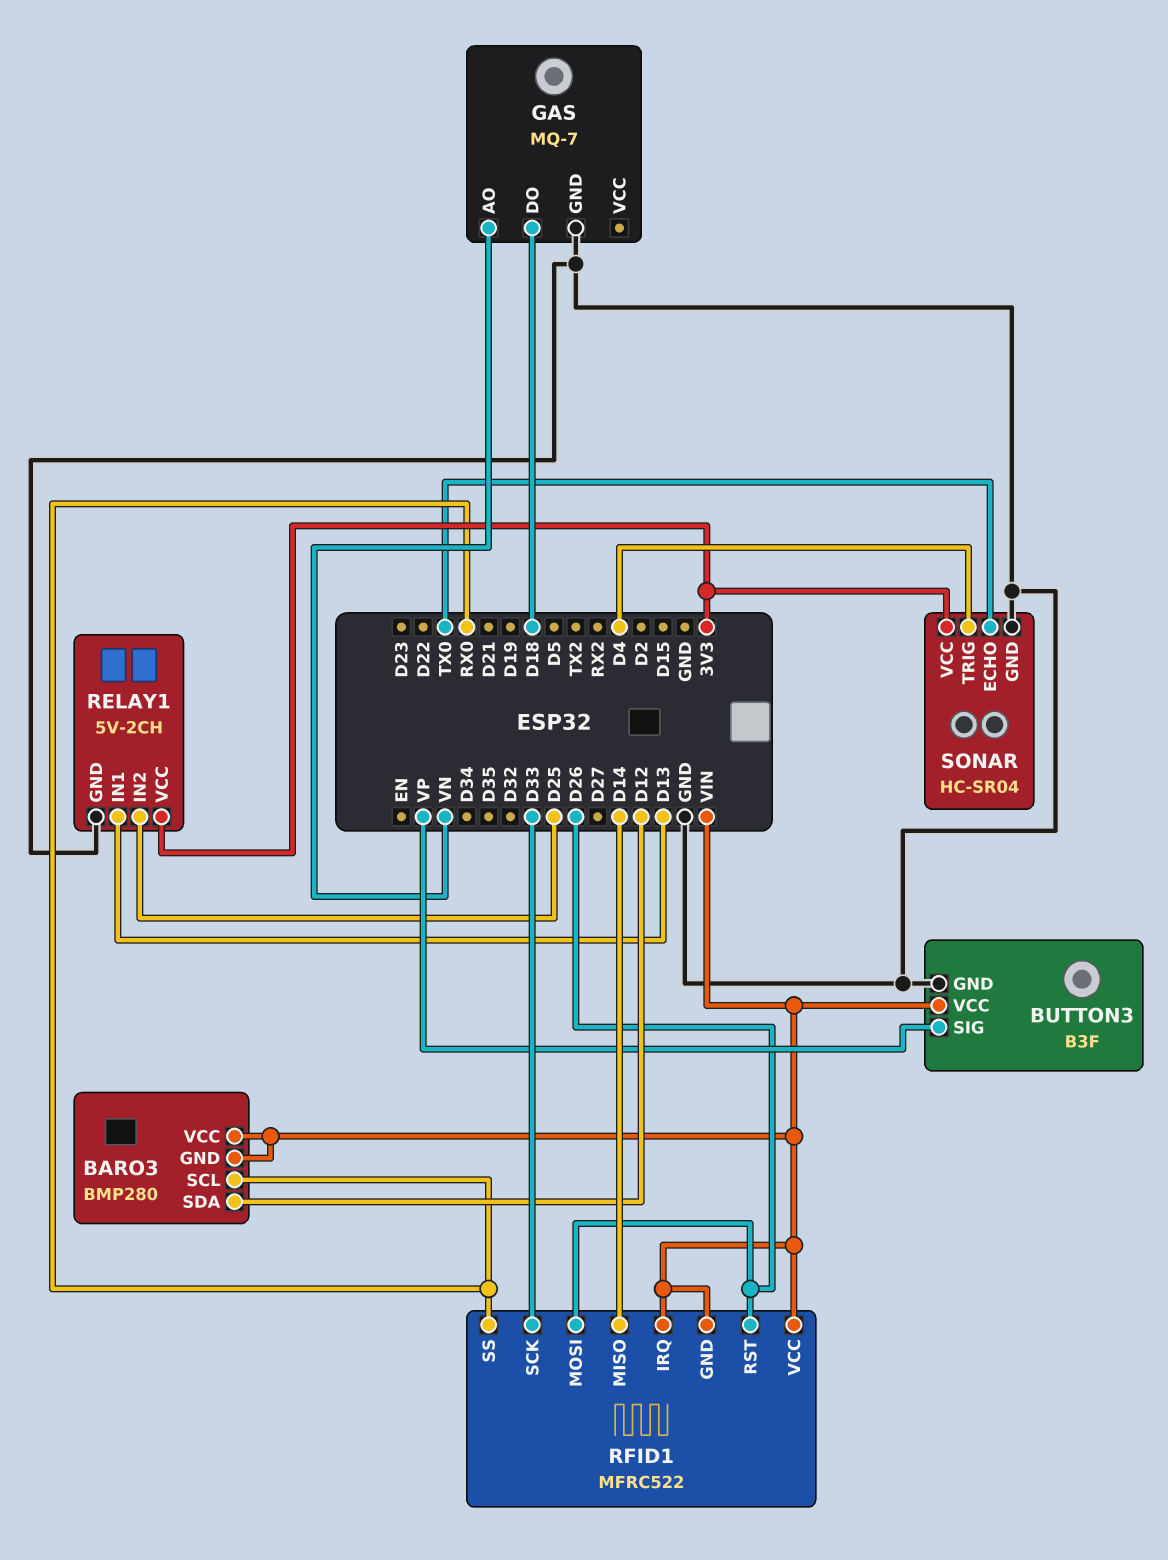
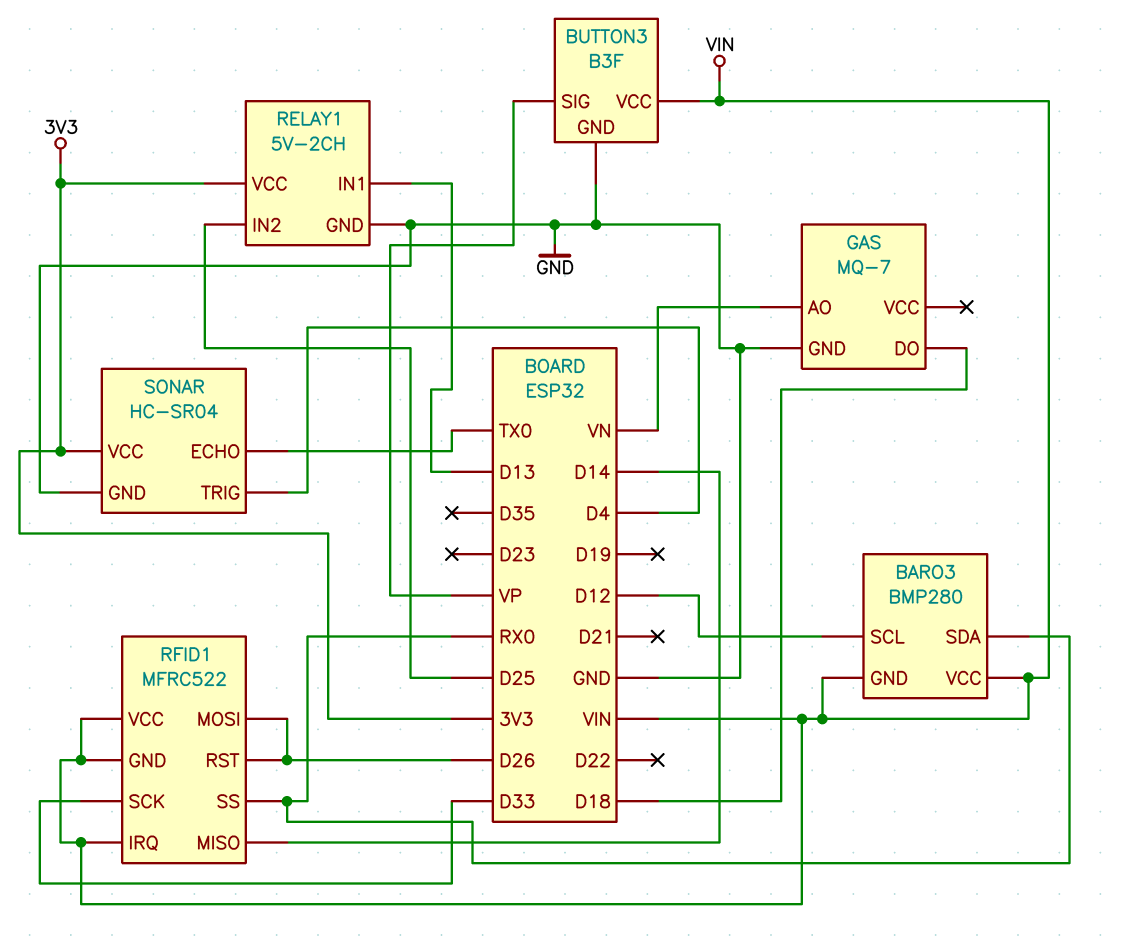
BARO3 pin SCL: RX0 -> D12
BARO3 pin SDA: D12 -> RX0

